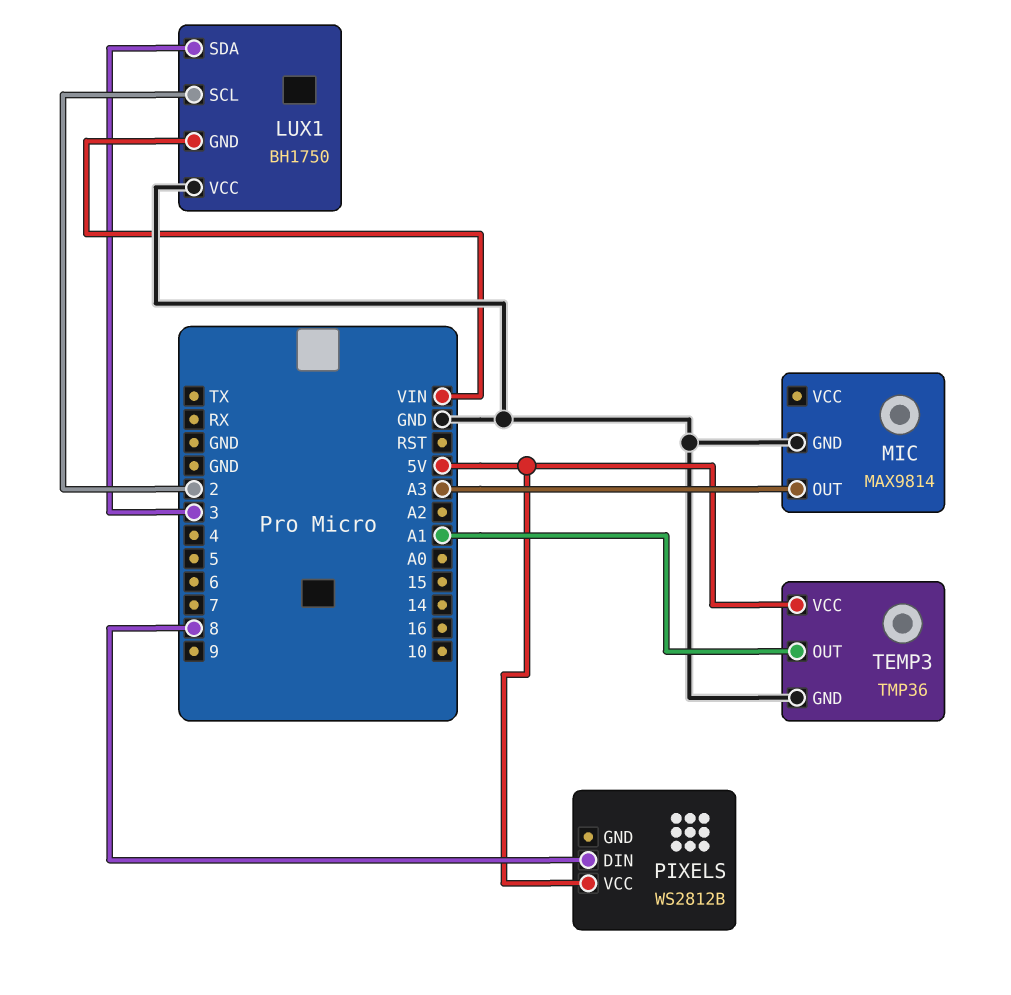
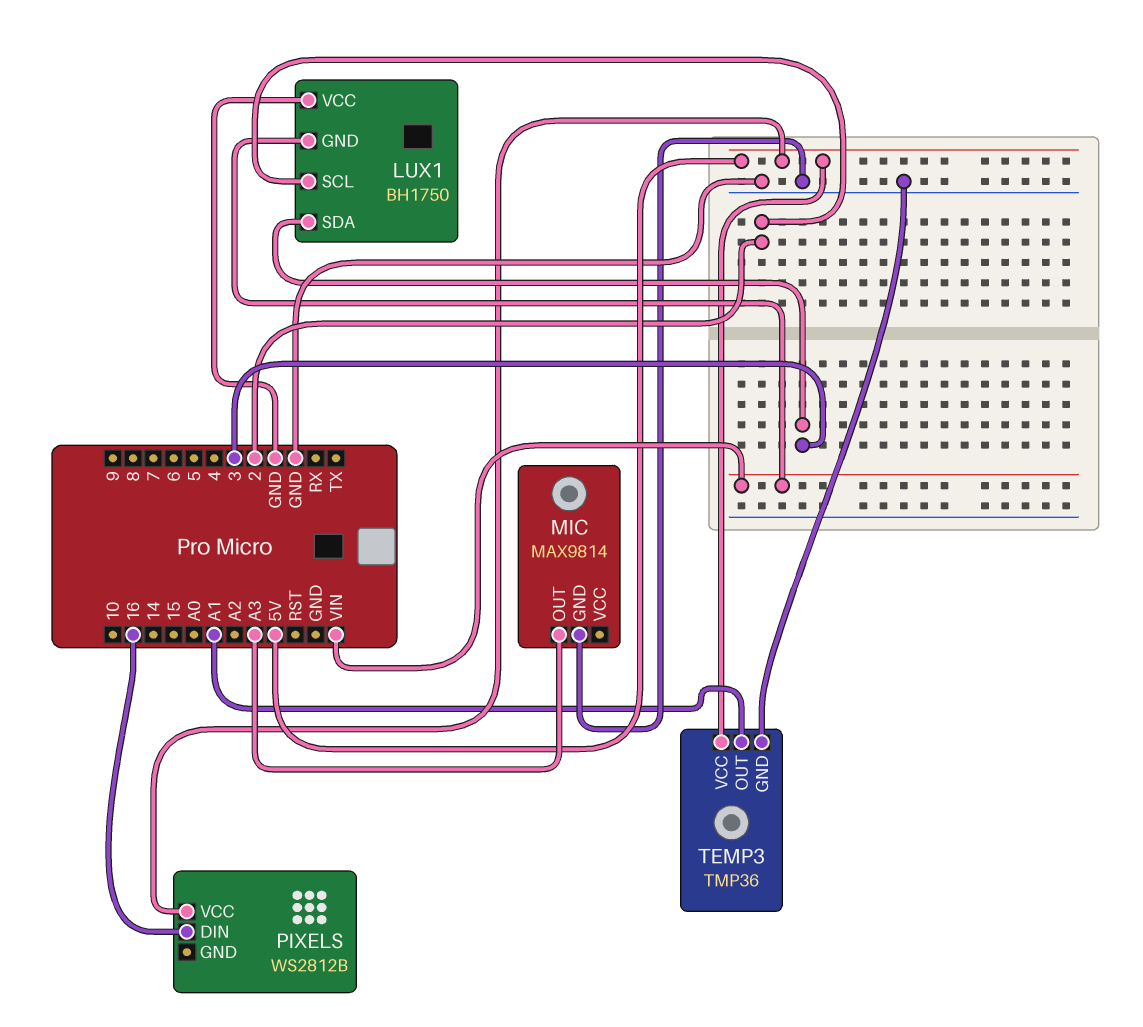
PIXELS pin DIN: 8 -> 16

